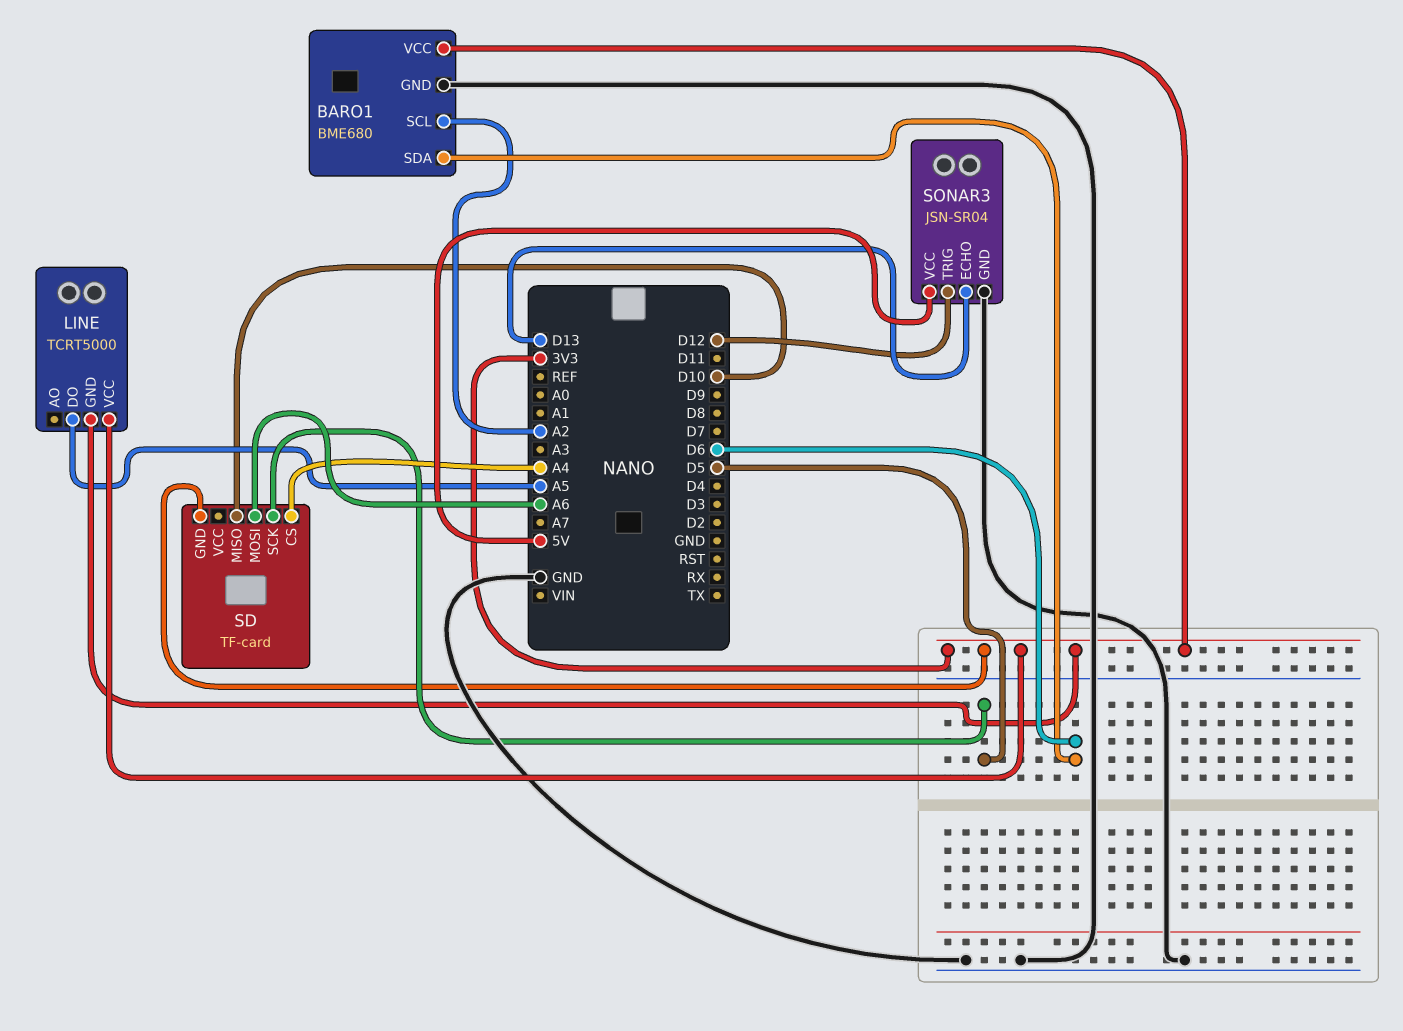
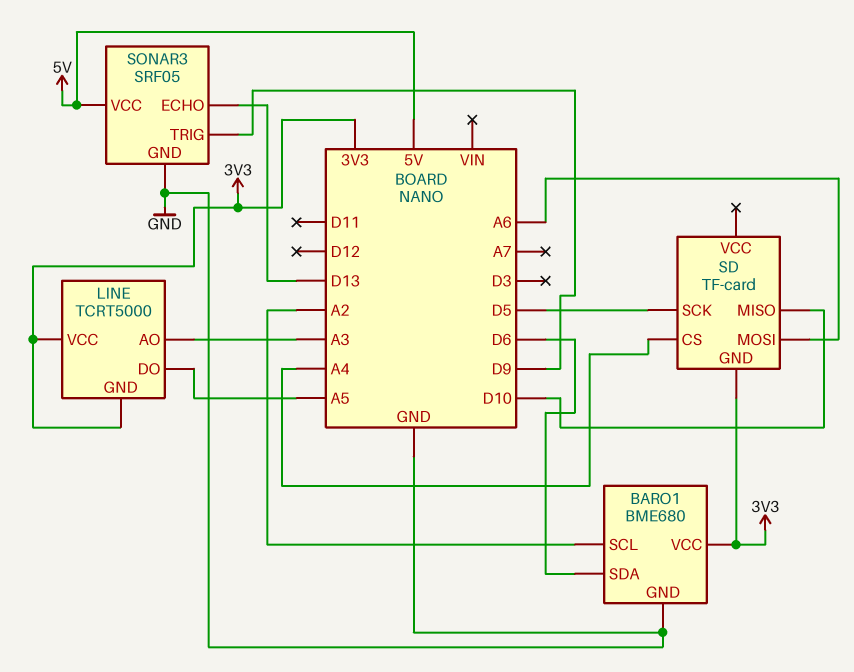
LINE pin AO: none -> A3
SONAR3: JSN-SR04 -> SRF05
SONAR3 pin TRIG: D12 -> D9

